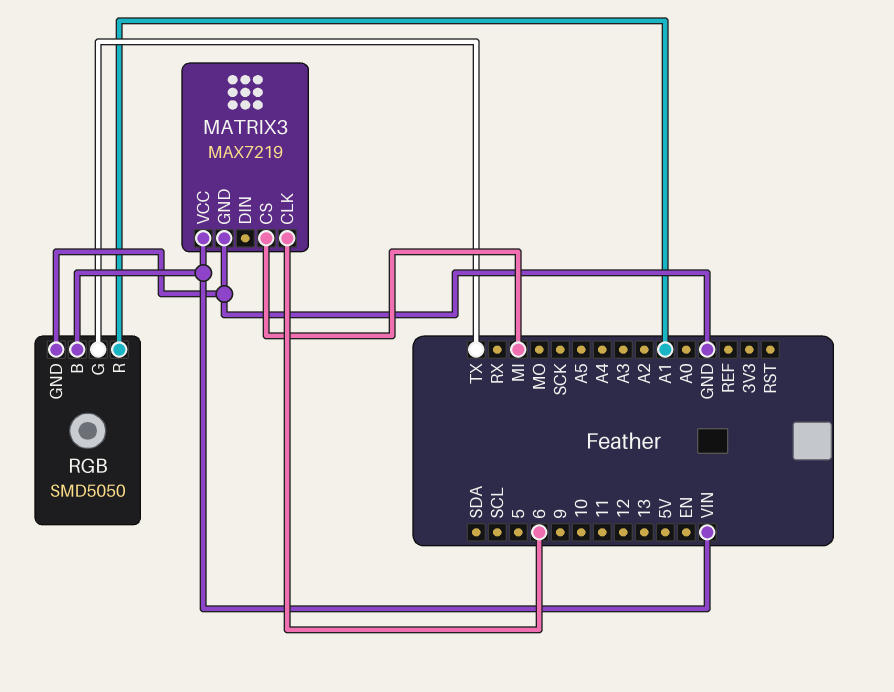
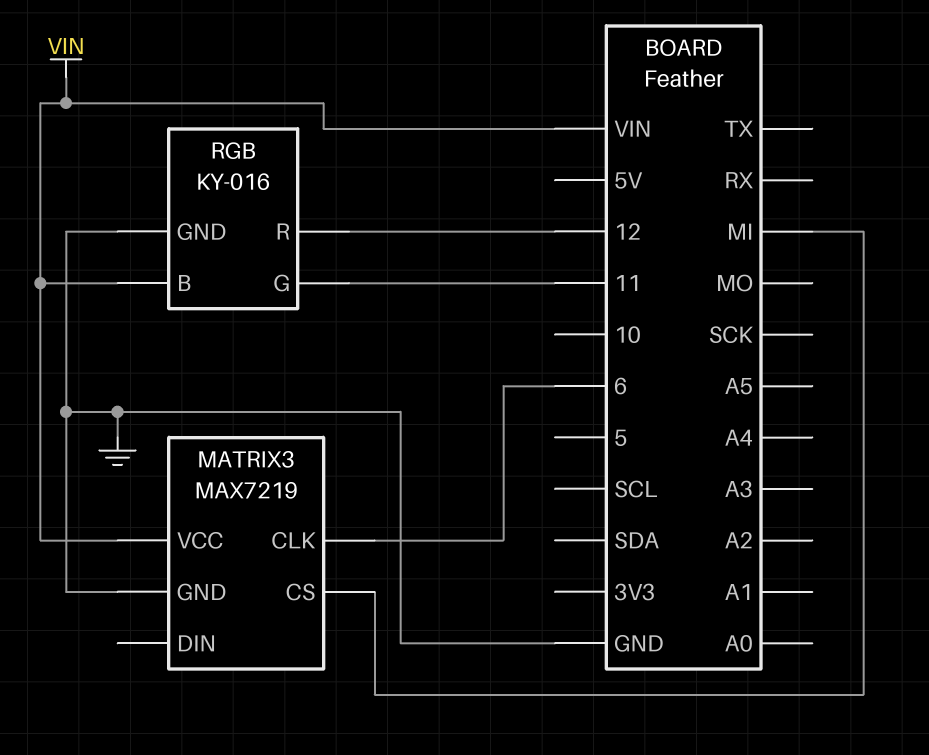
RGB: SMD5050 -> KY-016
RGB pin G: TX -> 11
RGB pin R: A1 -> 12

